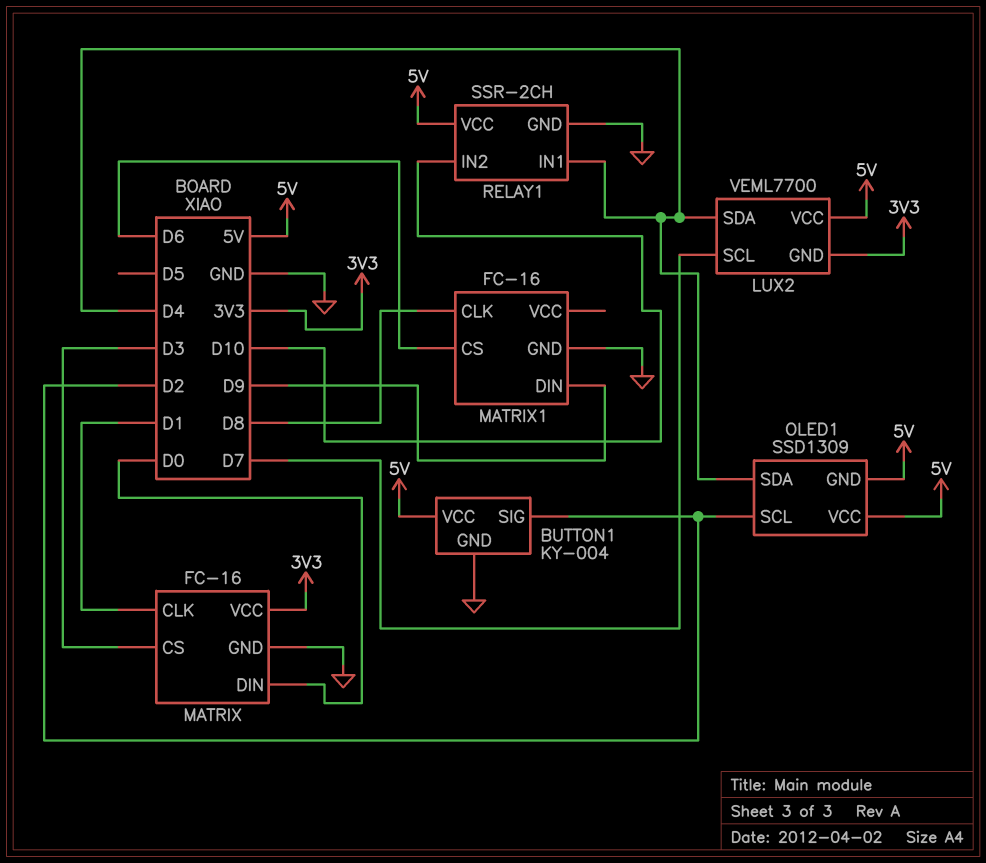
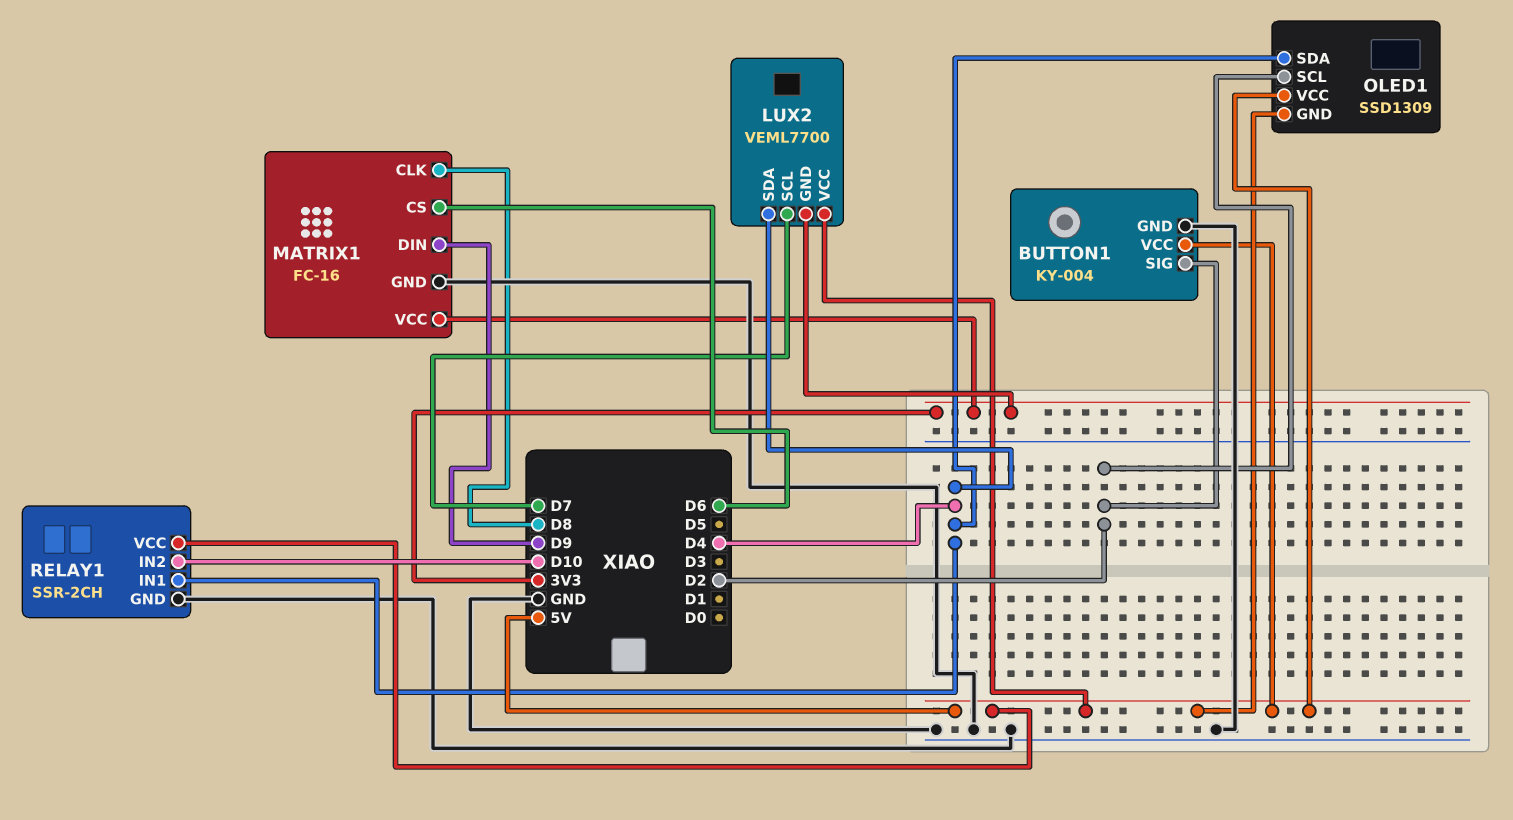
MATRIX: FC-16 -> none
MATRIX pin CLK: D1 -> none
MATRIX pin CS: D3 -> none
MATRIX pin DIN: D0 -> none
MATRIX pin GND: GND -> none
MATRIX pin VCC: 3V3 -> none
MATRIX1 pin VCC: none -> 3V3

